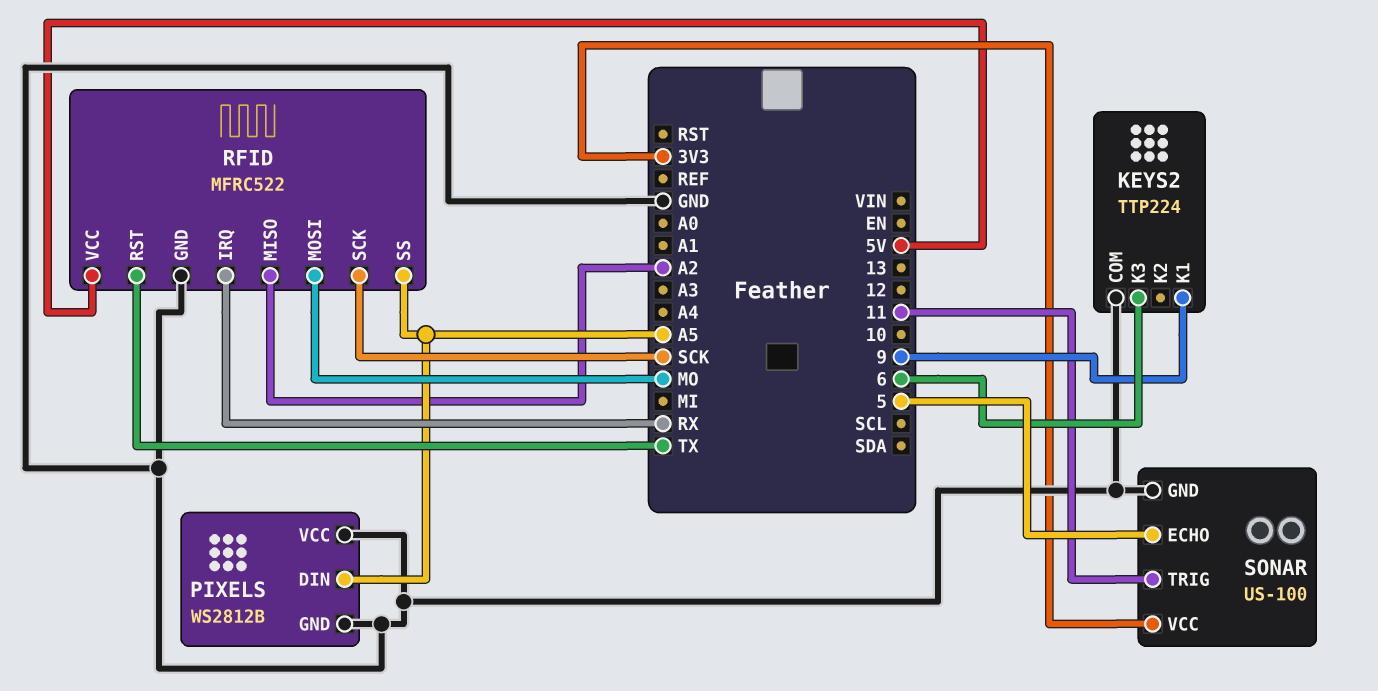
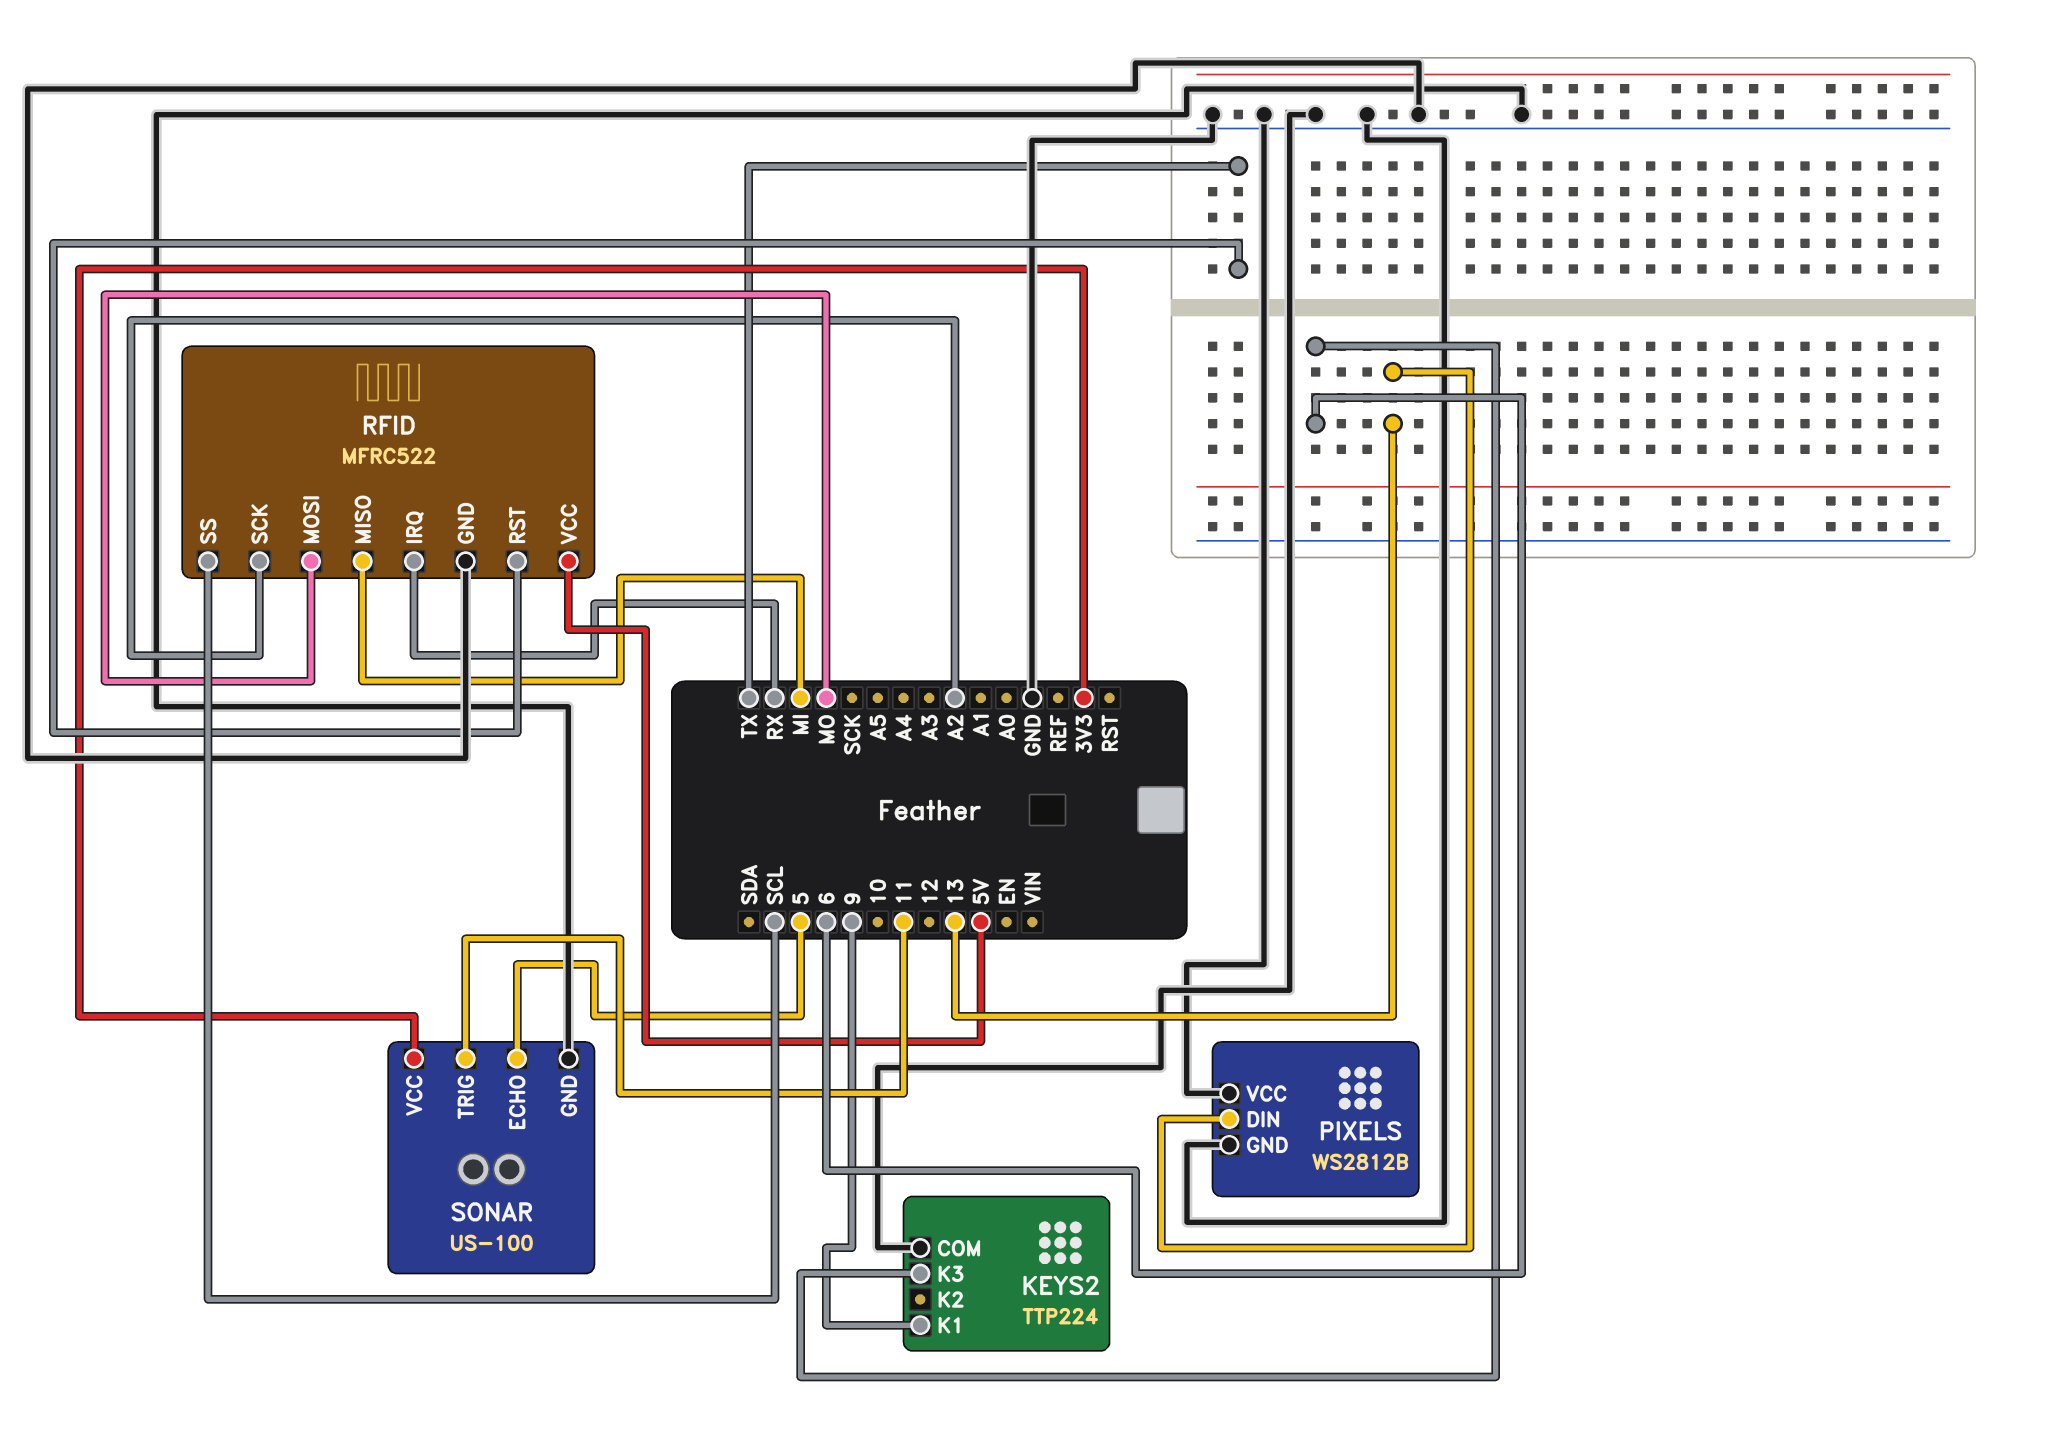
PIXELS pin DIN: A5 -> 13
RFID pin MISO: A2 -> MI
RFID pin SCK: SCK -> A2
RFID pin SS: A5 -> SCL

